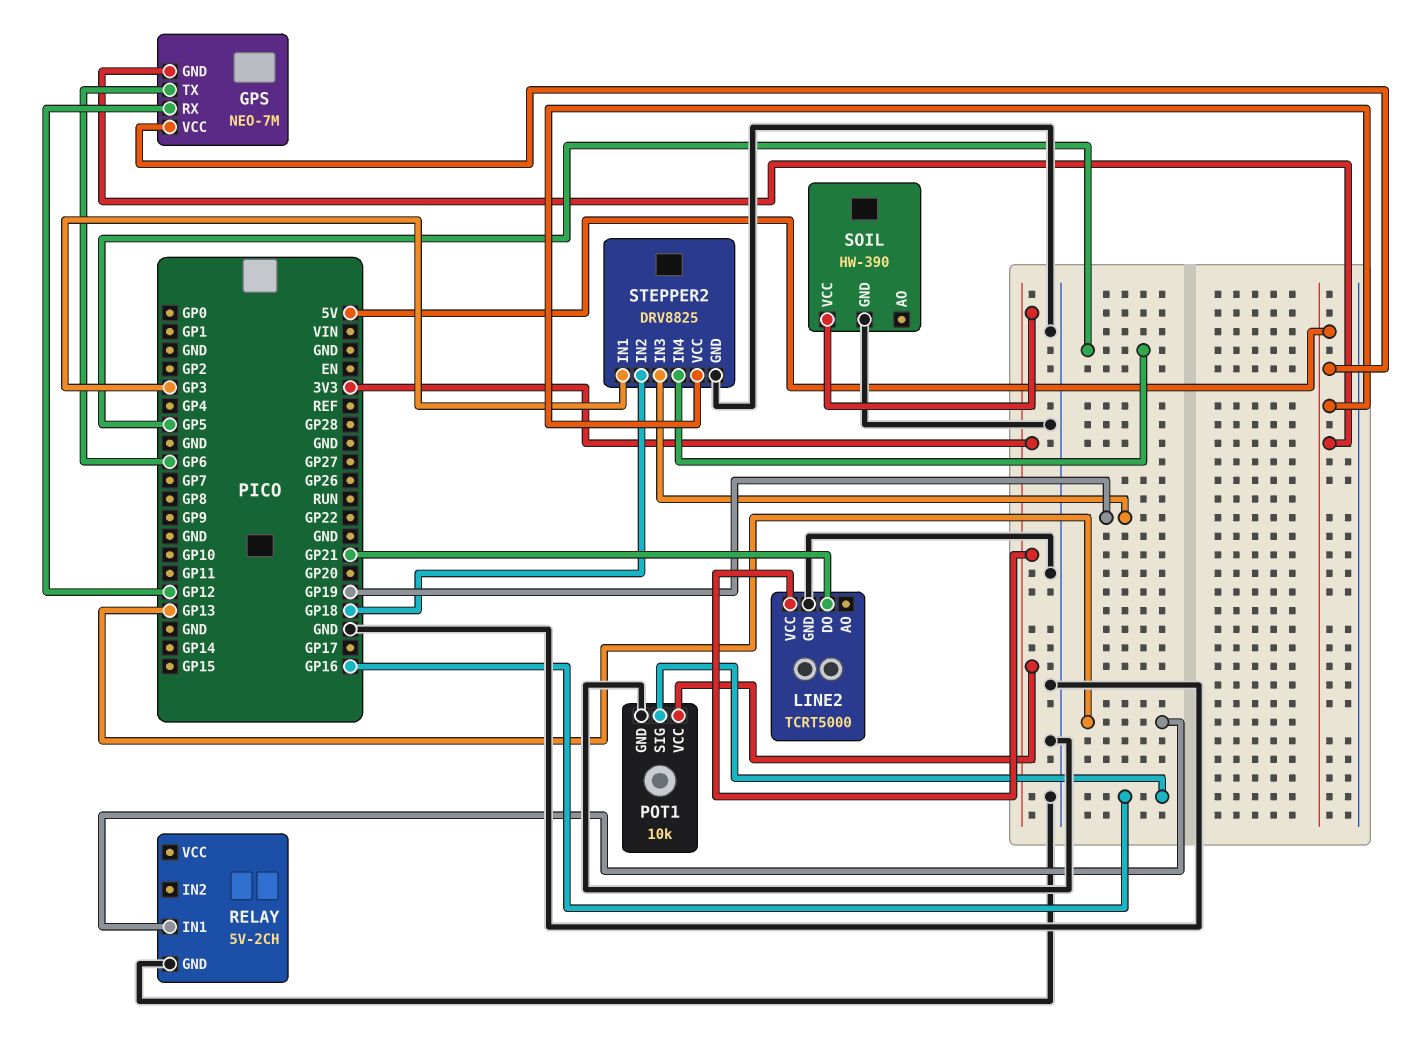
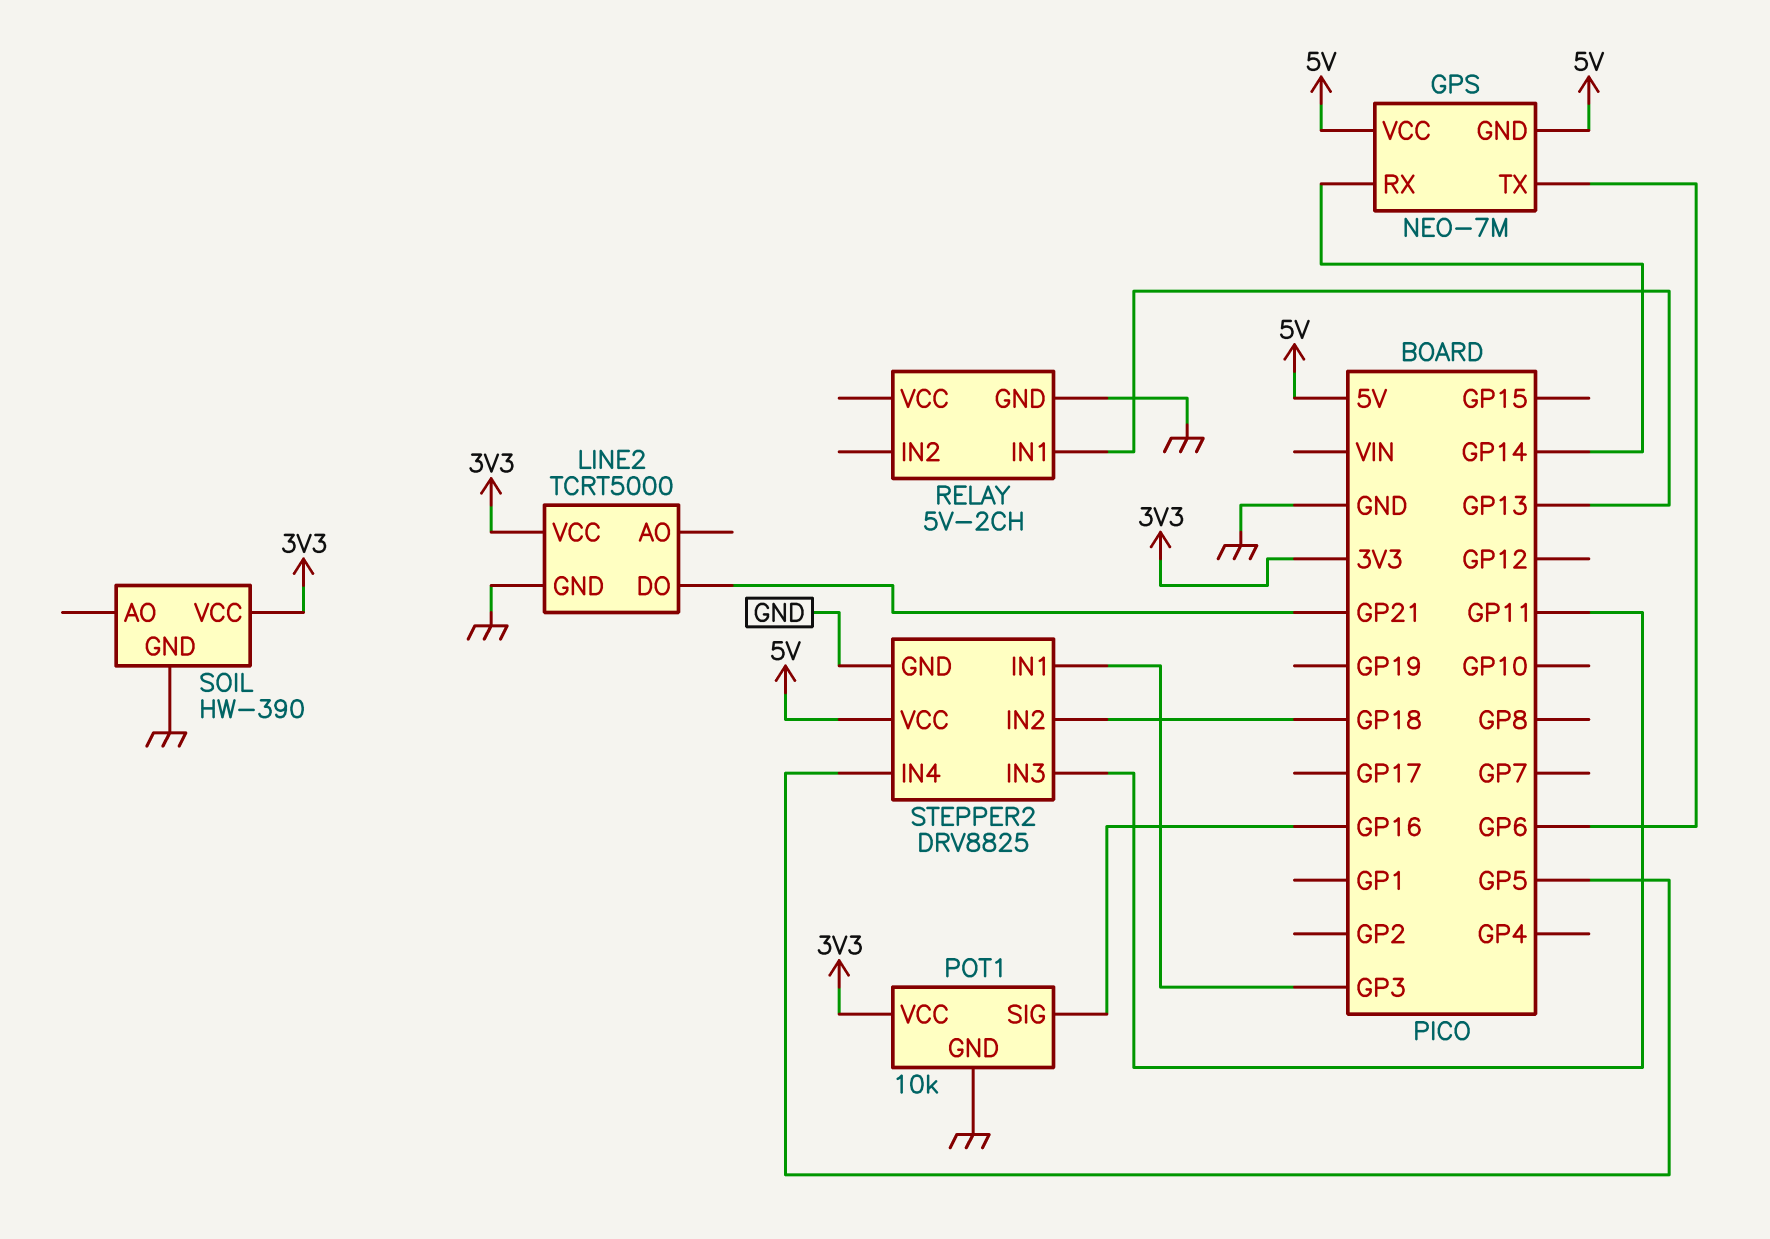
GPS pin RX: GP12 -> GP14
STEPPER2 pin IN3: GP19 -> GP11

